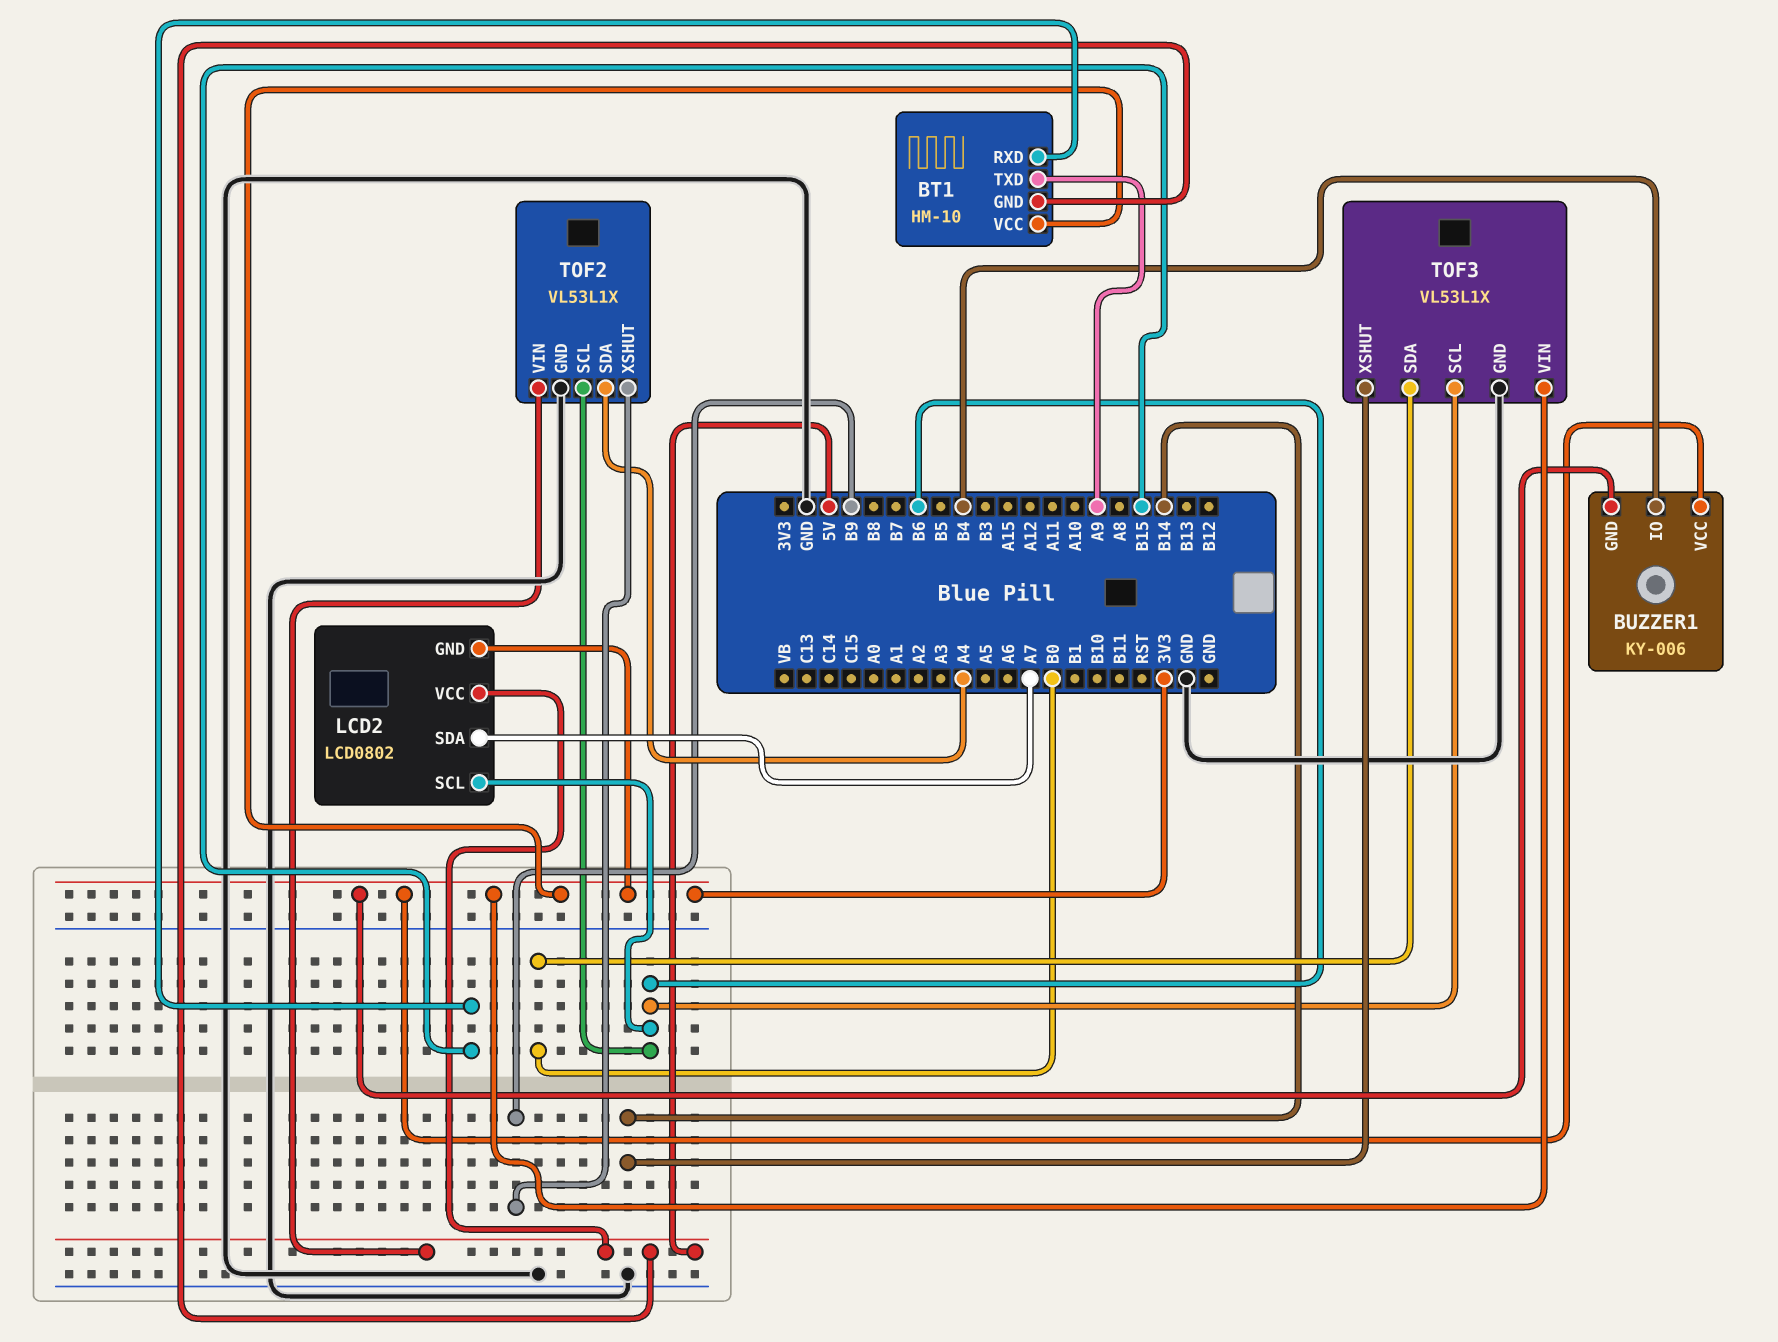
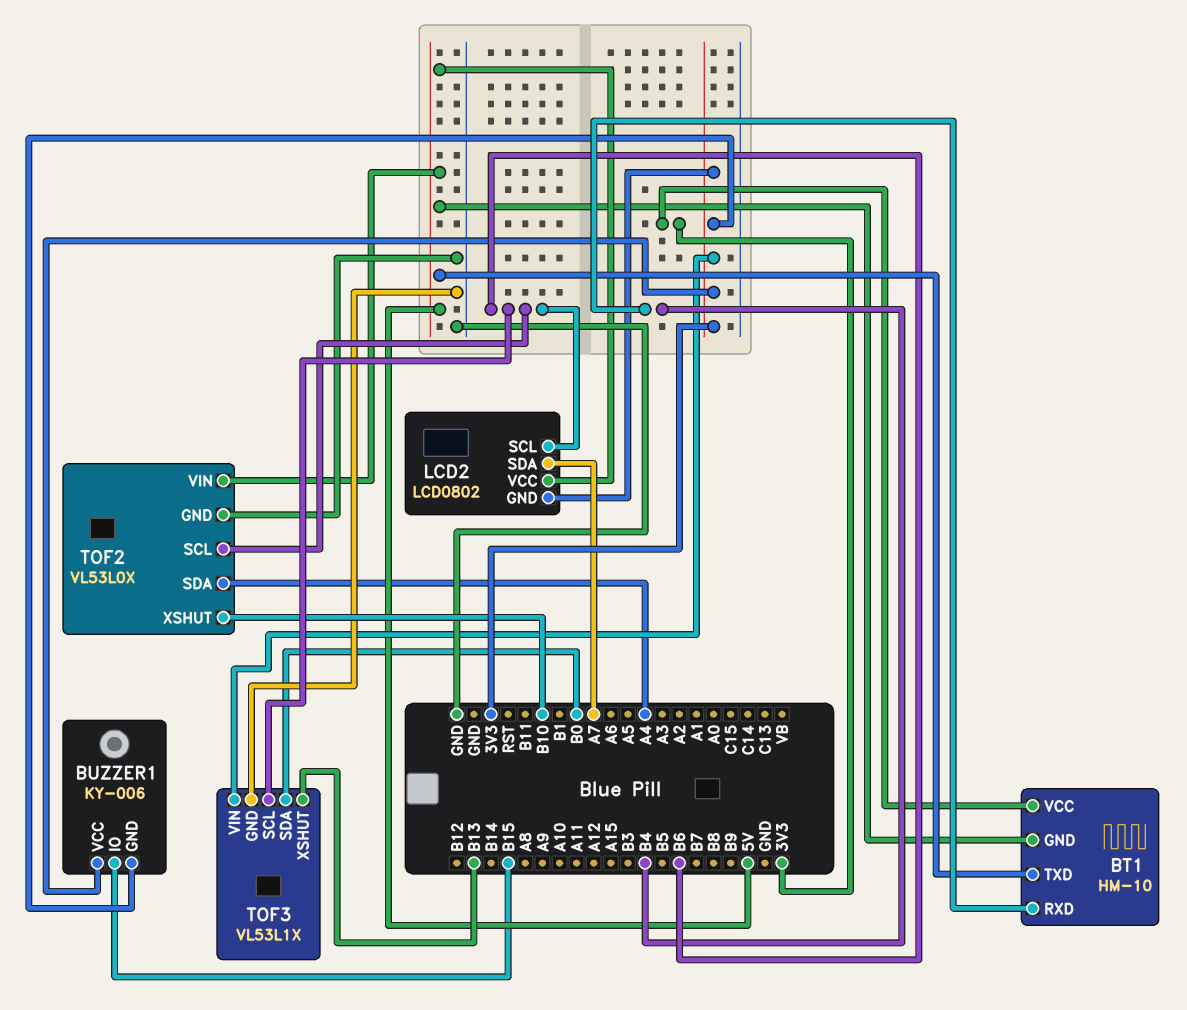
BT1 pin RXD: B15 -> B4
BT1 pin TXD: A9 -> 5V
BUZZER1 pin IO: B4 -> B15
TOF2: VL53L1X -> VL53L0X
TOF2 pin XSHUT: B9 -> B10
TOF3 pin XSHUT: B14 -> B13

